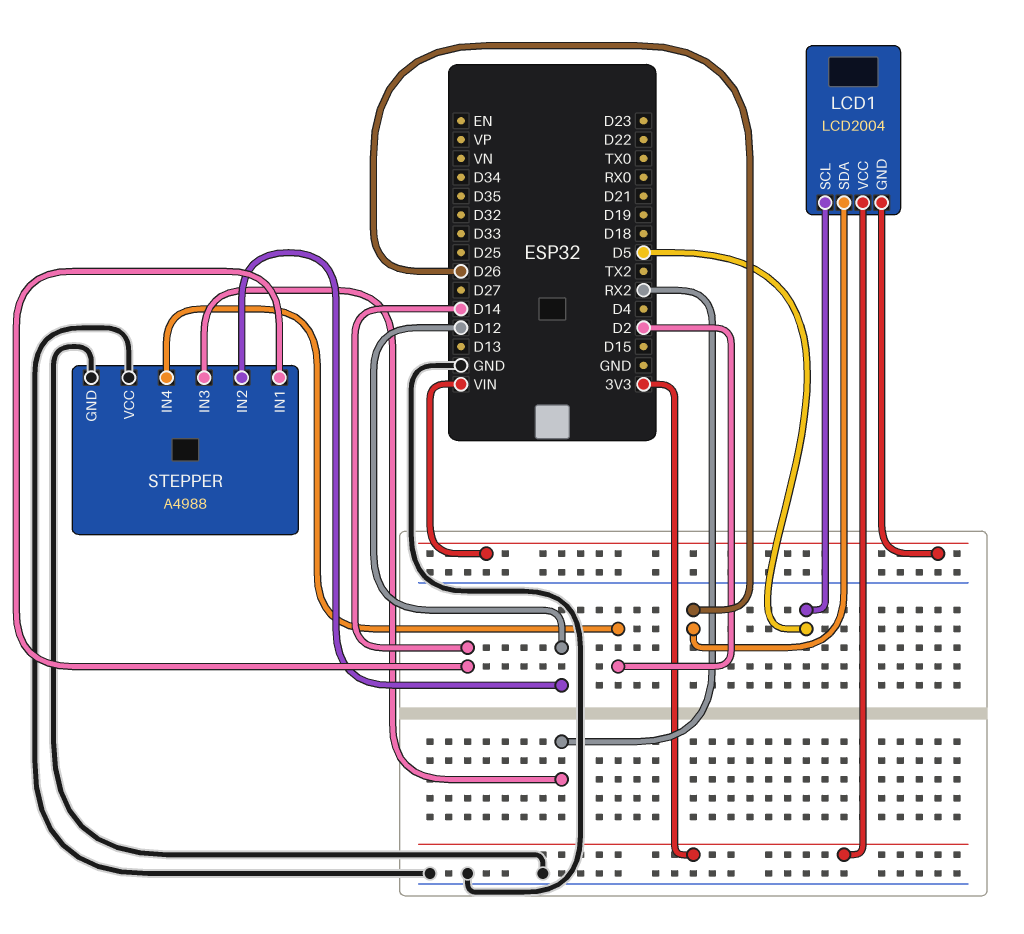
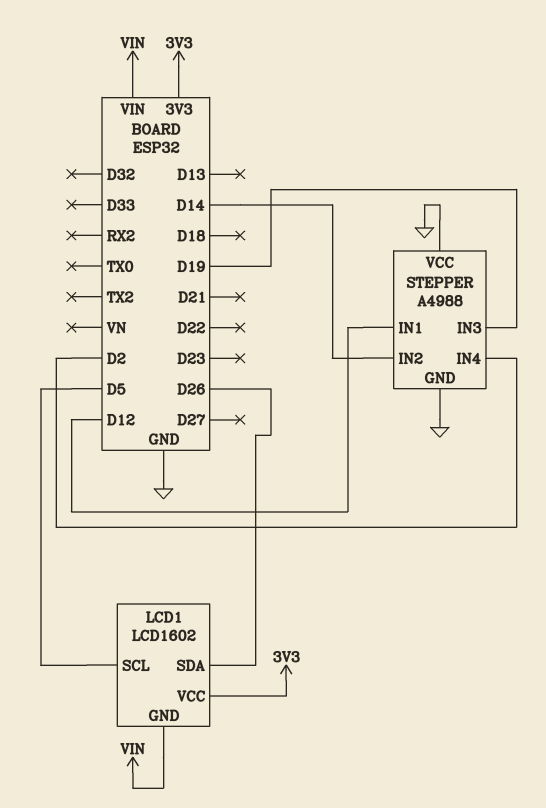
LCD1: LCD2004 -> LCD1602
STEPPER pin IN1: D14 -> D12
STEPPER pin IN2: D12 -> D14
STEPPER pin IN3: RX2 -> D19

